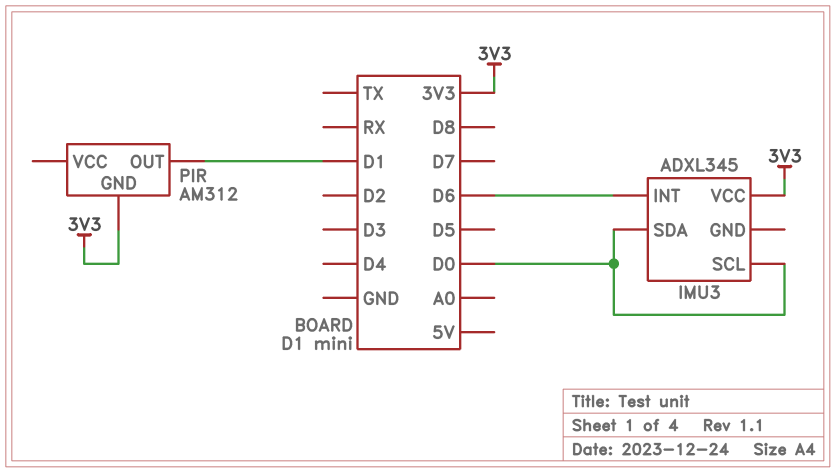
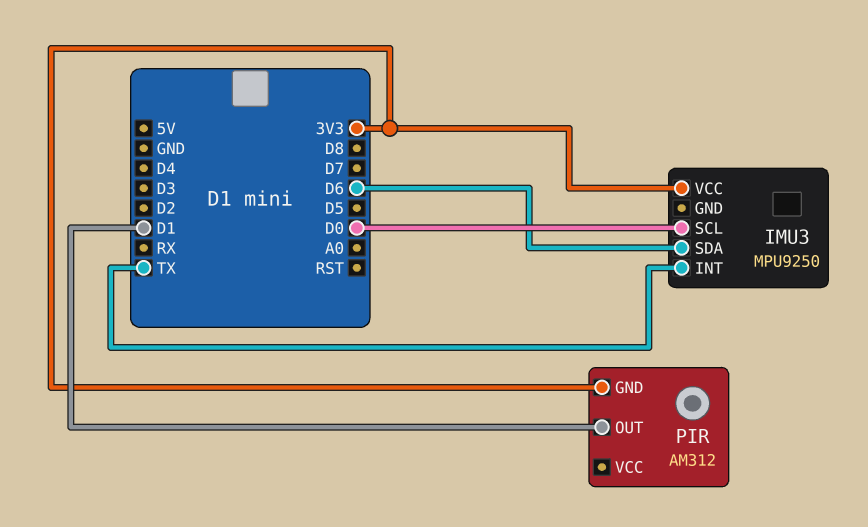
IMU3: ADXL345 -> MPU9250
IMU3 pin INT: D6 -> TX
IMU3 pin SDA: D0 -> D6

